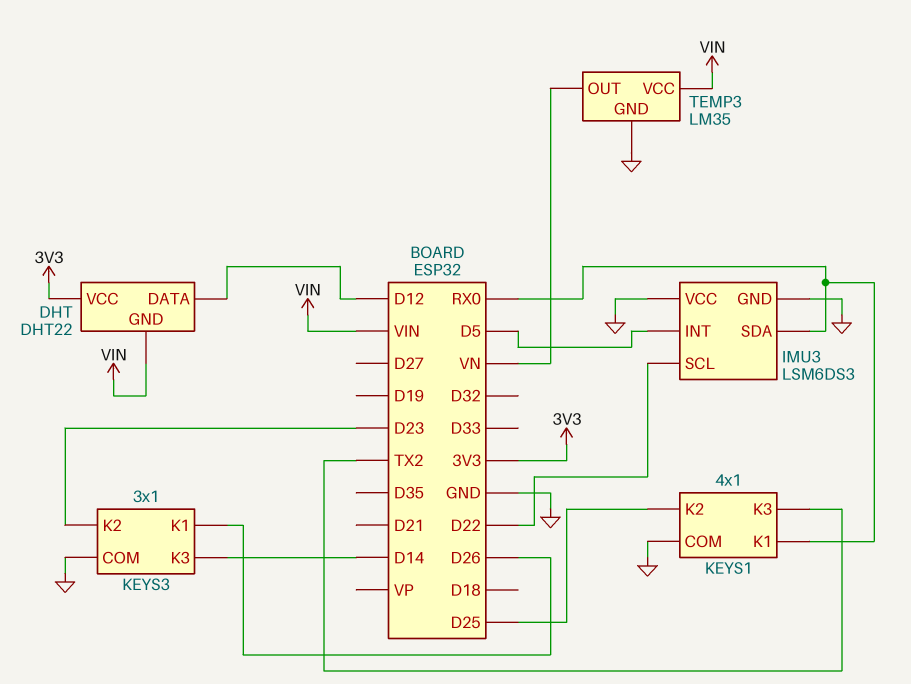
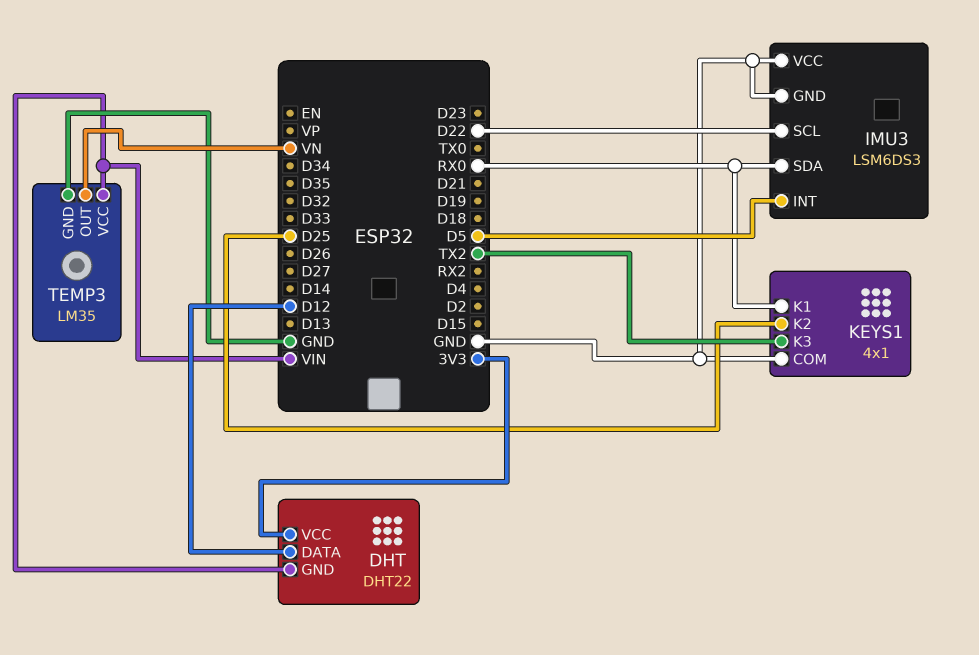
KEYS3: 3x1 -> none
KEYS3 pin COM: GND -> none
KEYS3 pin K1: D26 -> none
KEYS3 pin K2: D23 -> none
KEYS3 pin K3: D14 -> none

